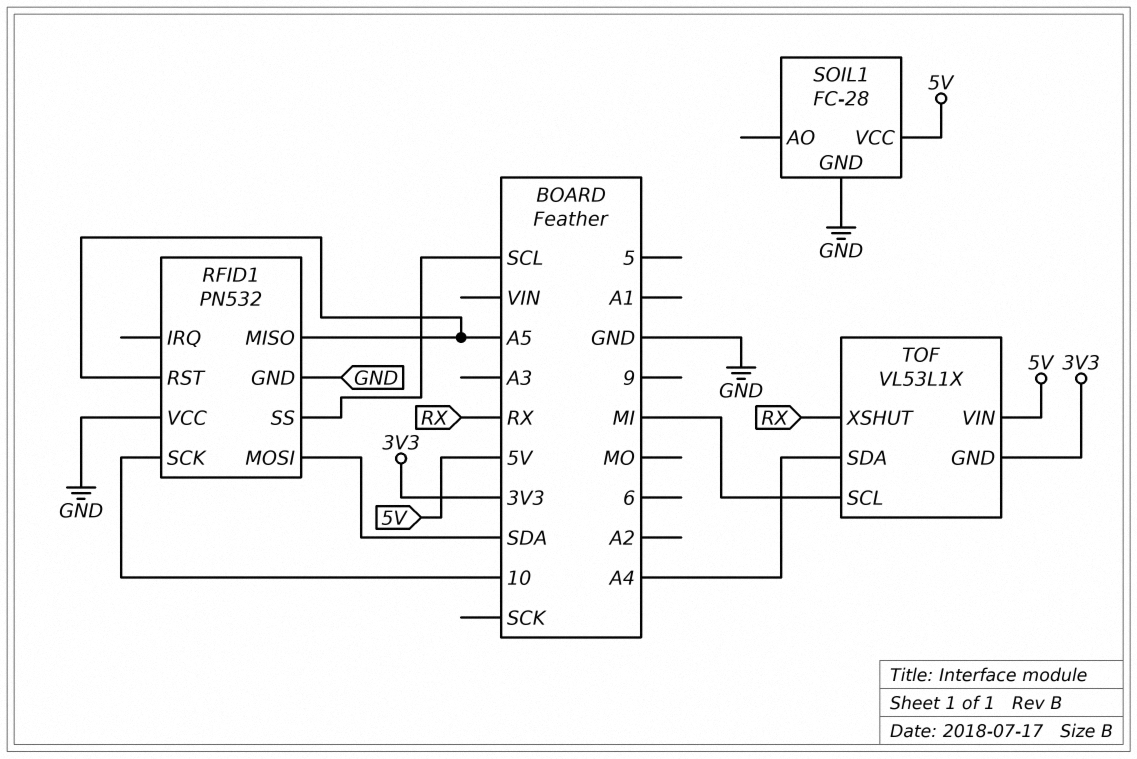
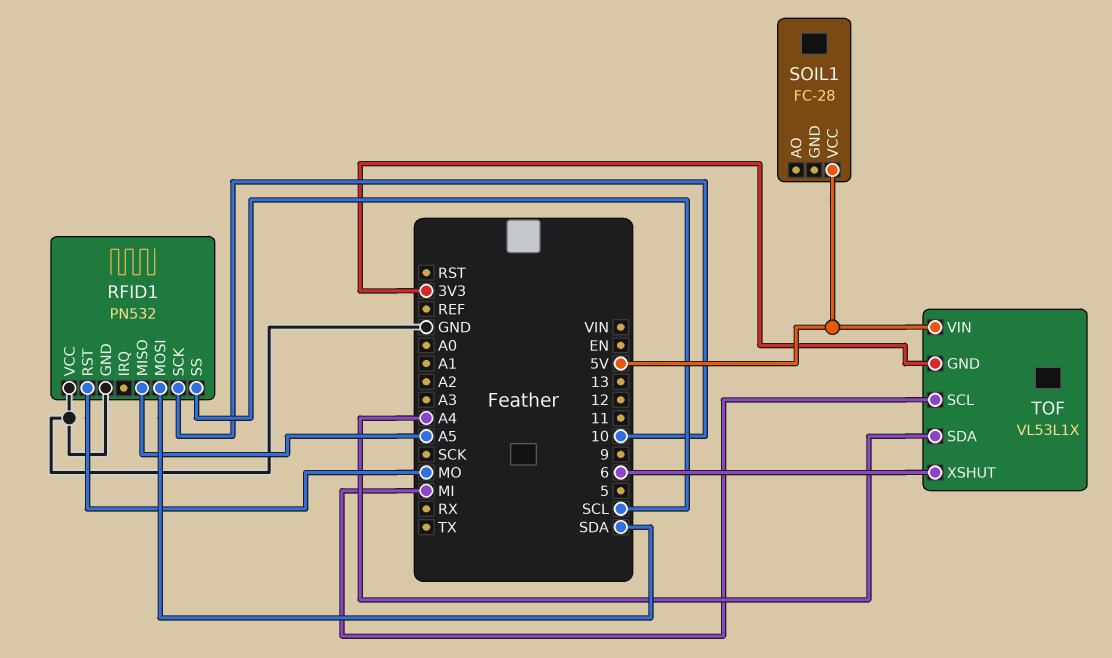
RFID1 pin RST: A5 -> MO
SOIL1 pin GND: GND -> none
TOF pin XSHUT: RX -> 6

